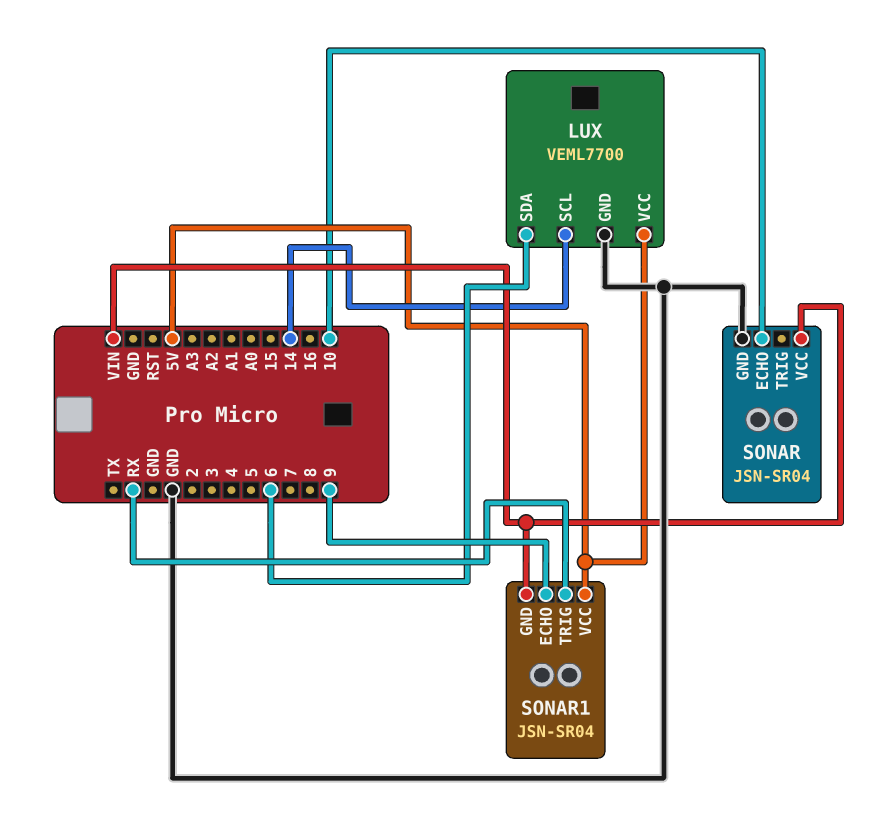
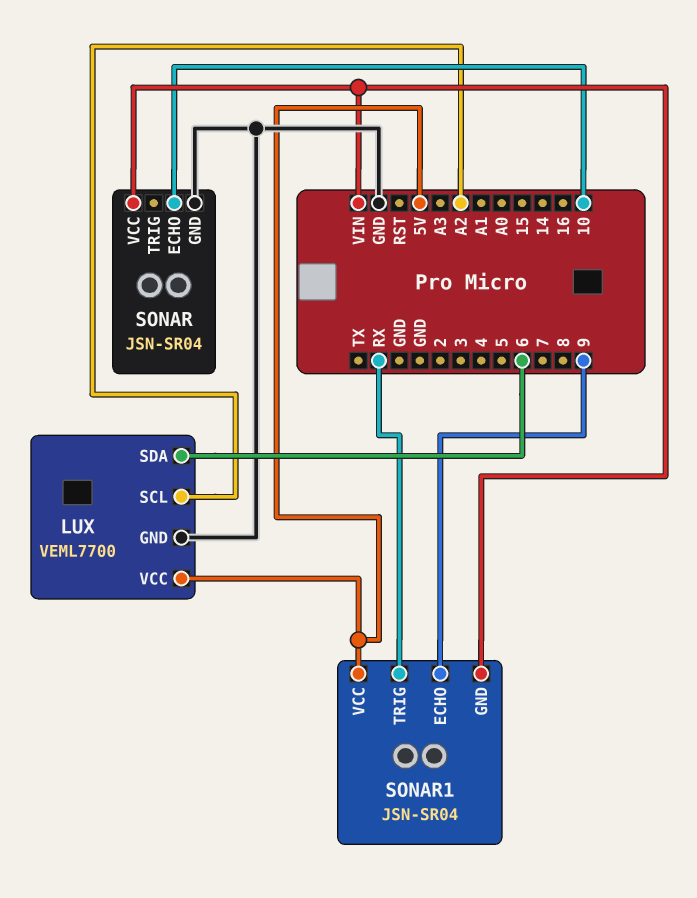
LUX pin SCL: 14 -> A2

